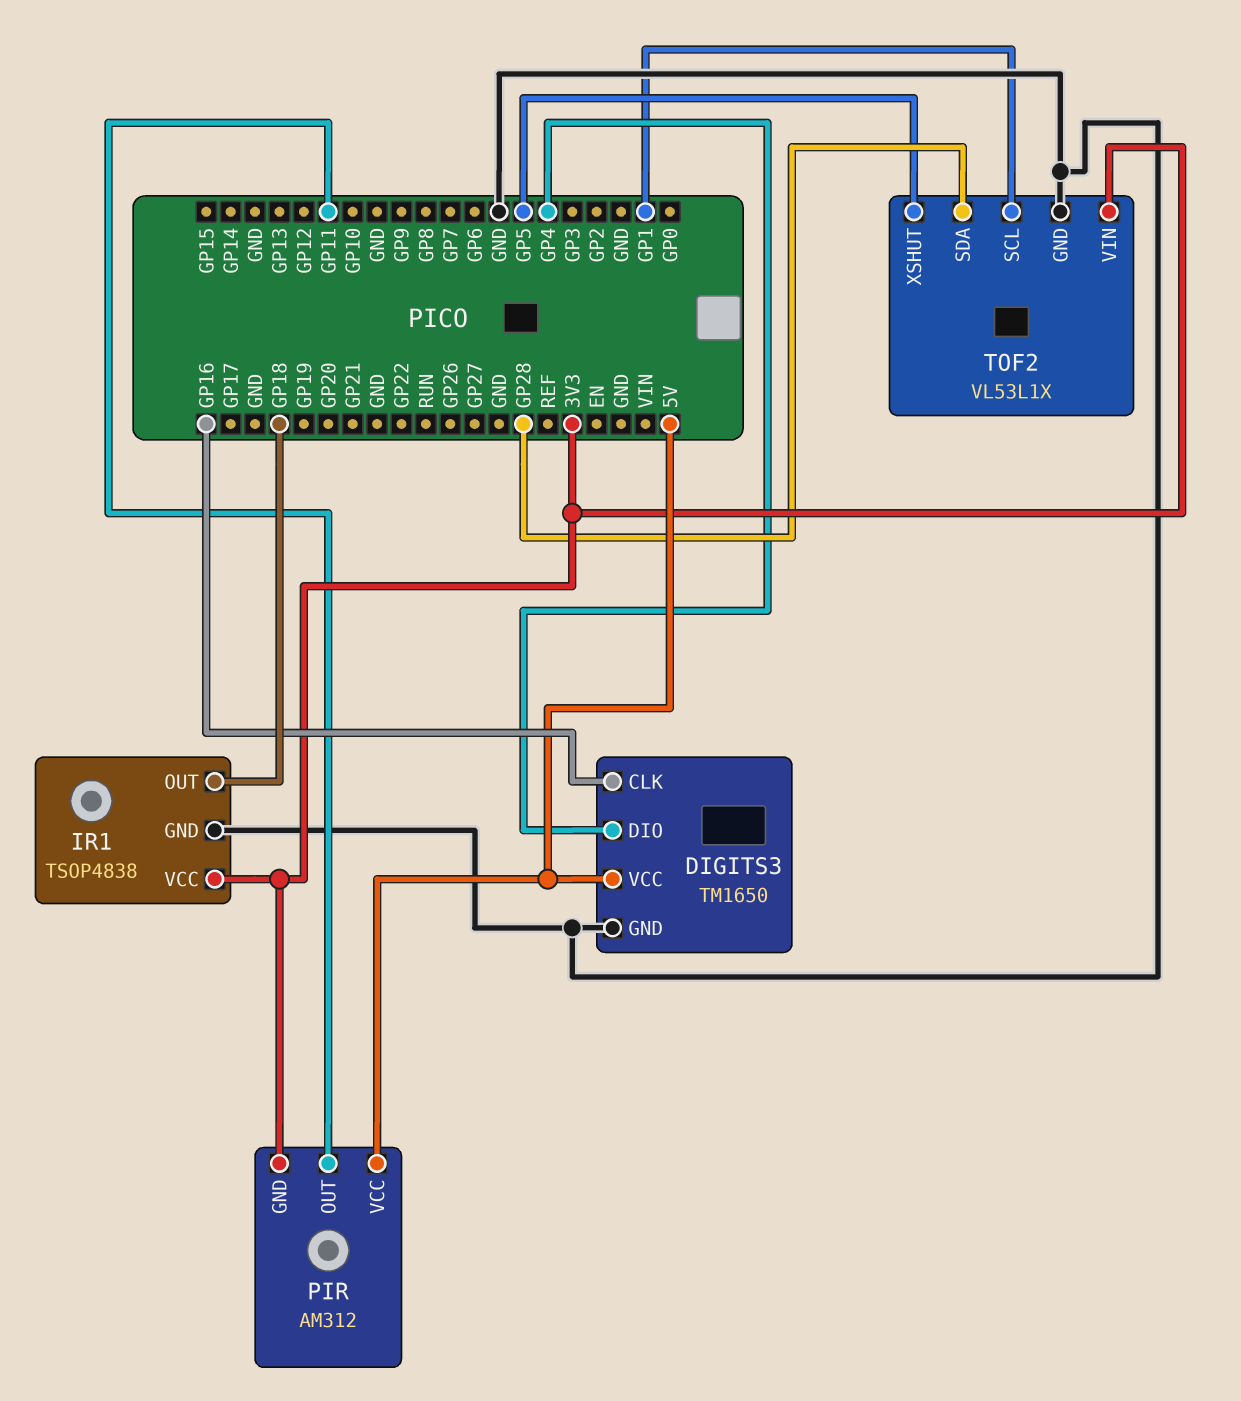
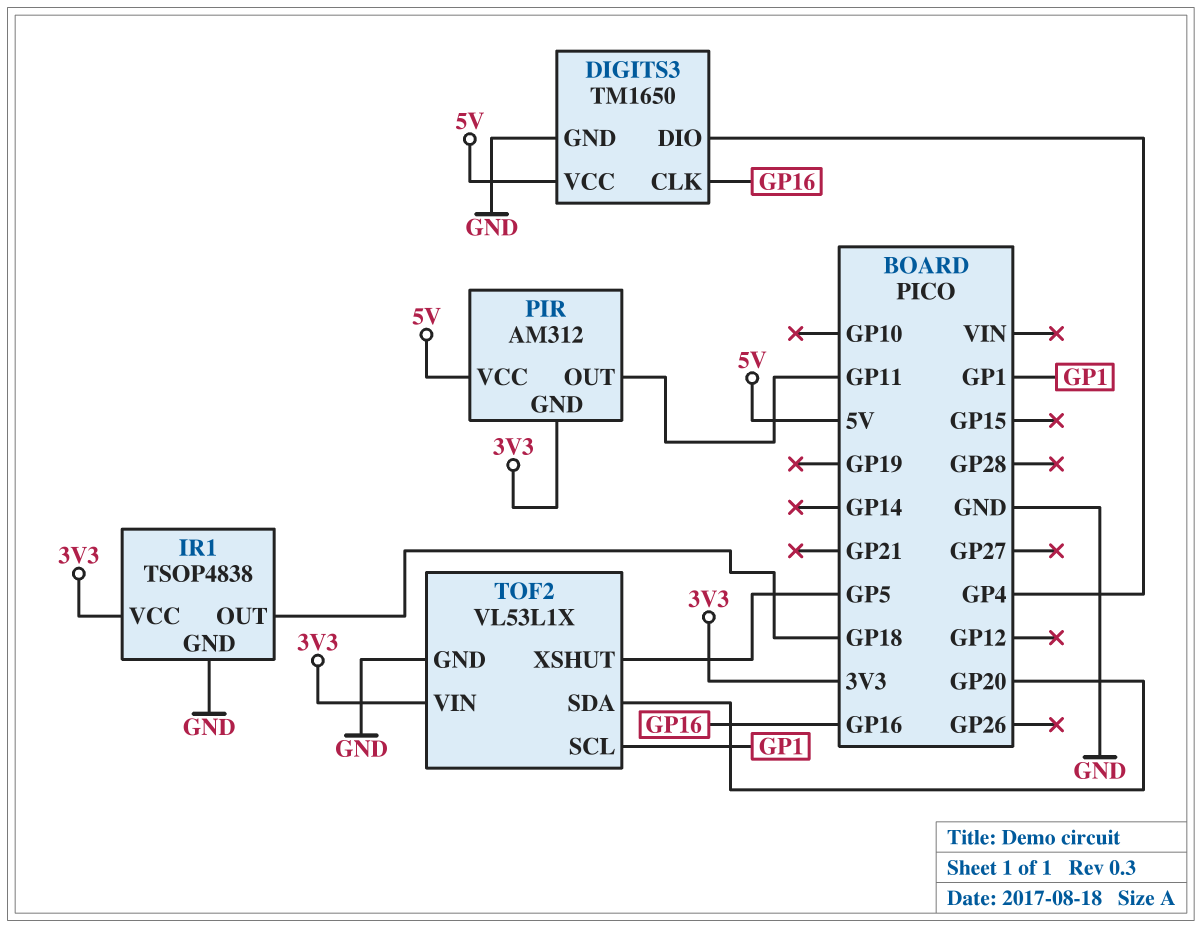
TOF2 pin SDA: GP28 -> GP20

